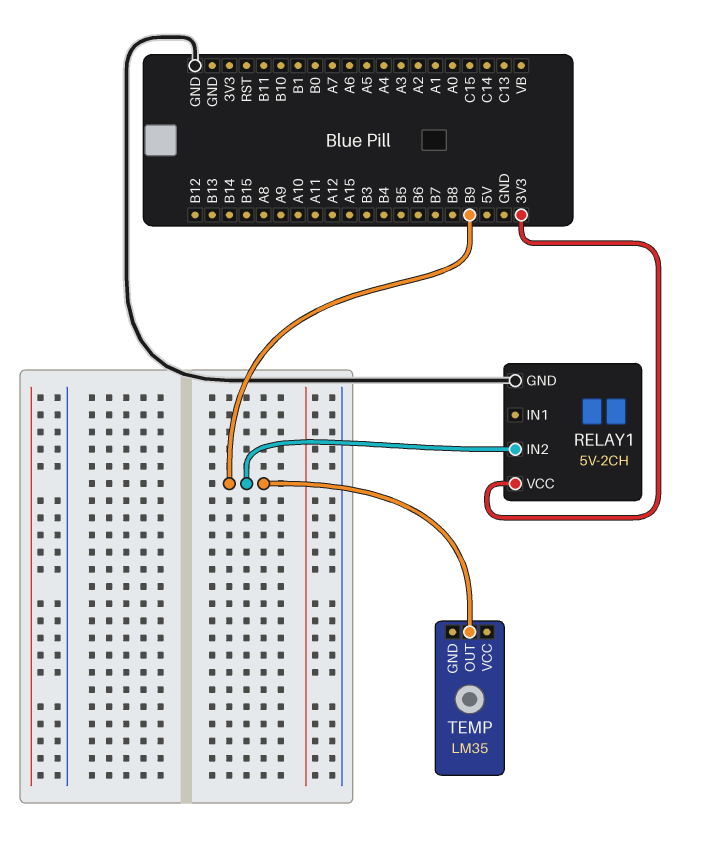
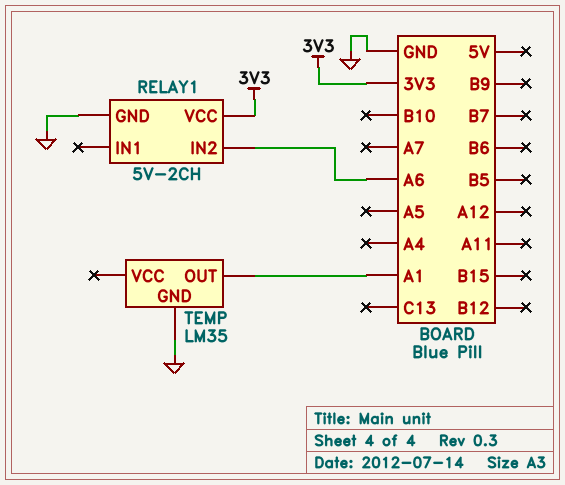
RELAY1 pin IN2: B9 -> A6
TEMP pin GND: none -> GND
TEMP pin OUT: B9 -> A1

